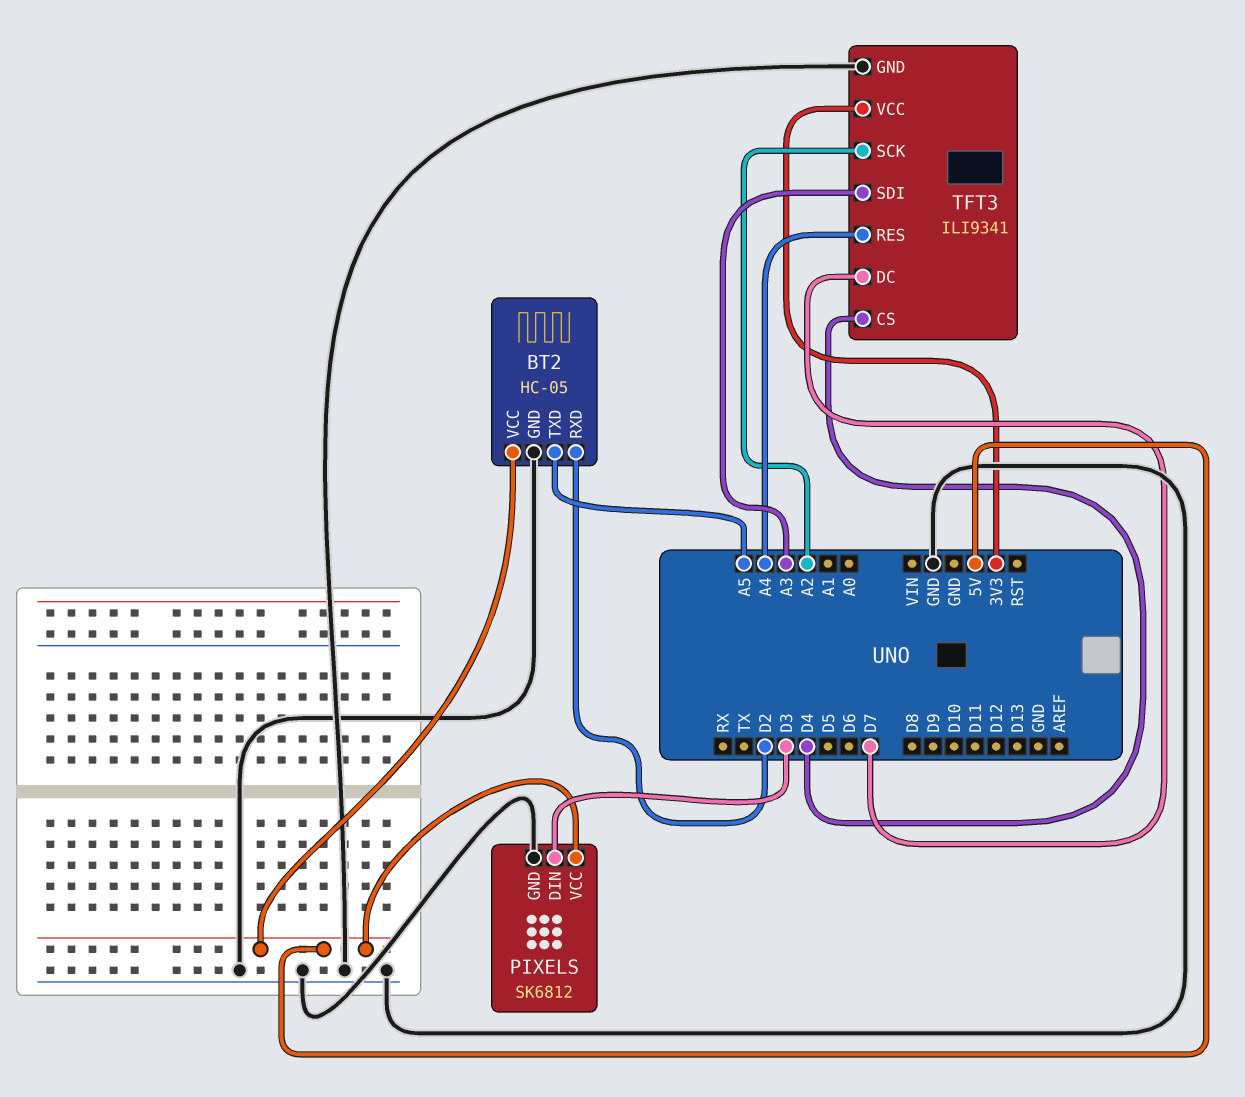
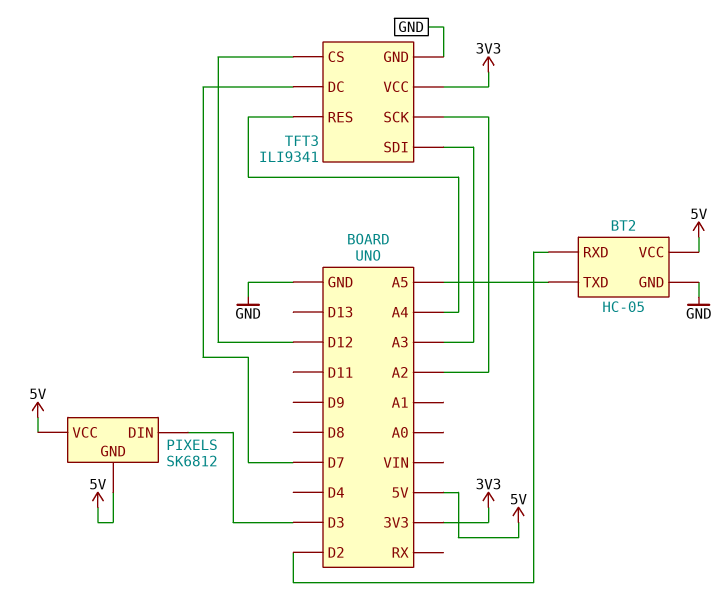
PIXELS pin GND: GND -> 5V
TFT3 pin CS: D4 -> D12

